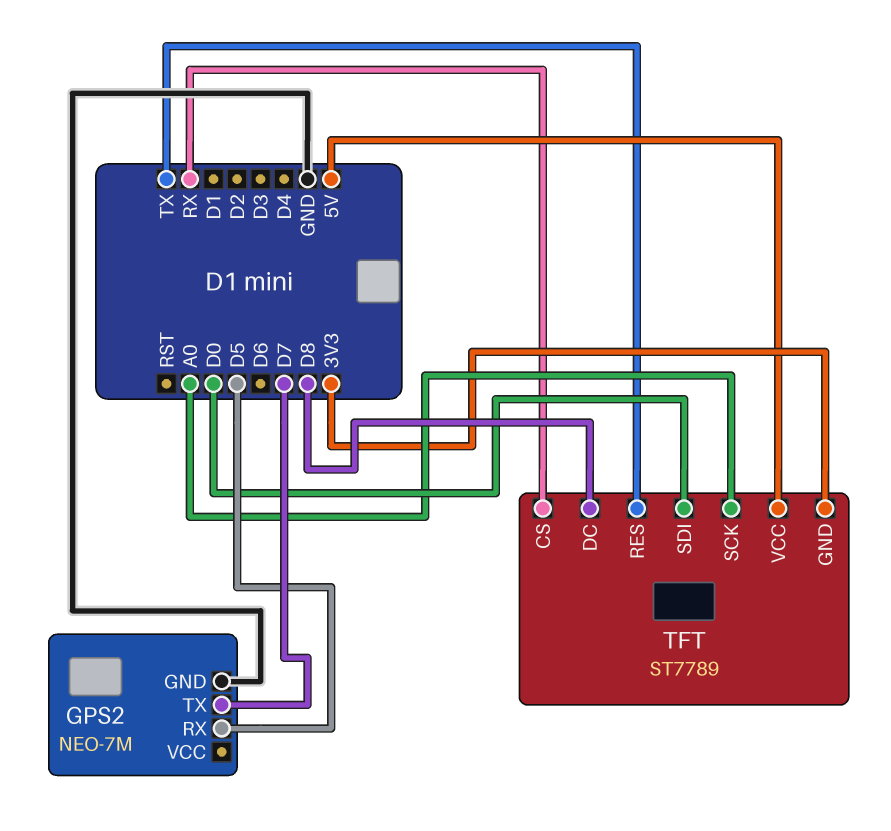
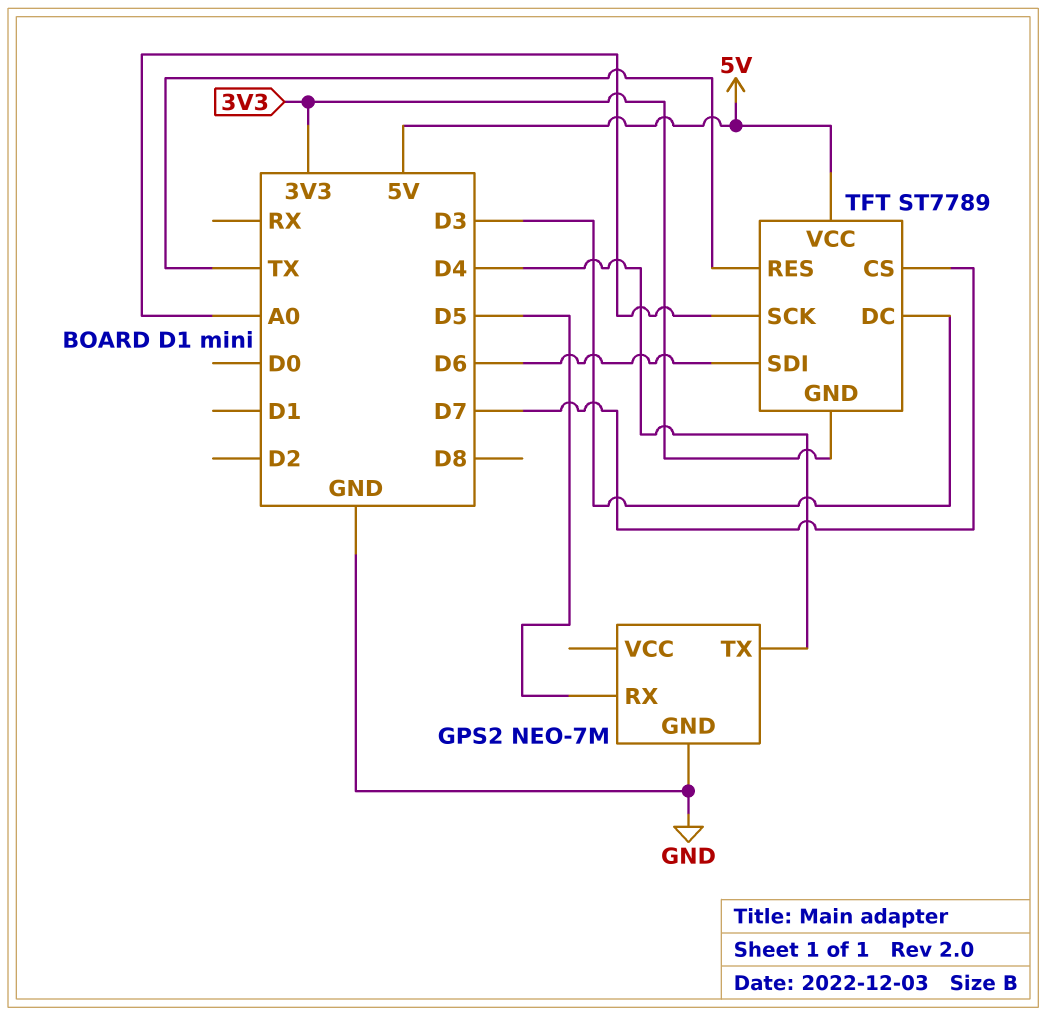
GPS2 pin TX: D7 -> D4
TFT pin CS: RX -> D7
TFT pin DC: D8 -> D3
TFT pin SDI: D0 -> D6

